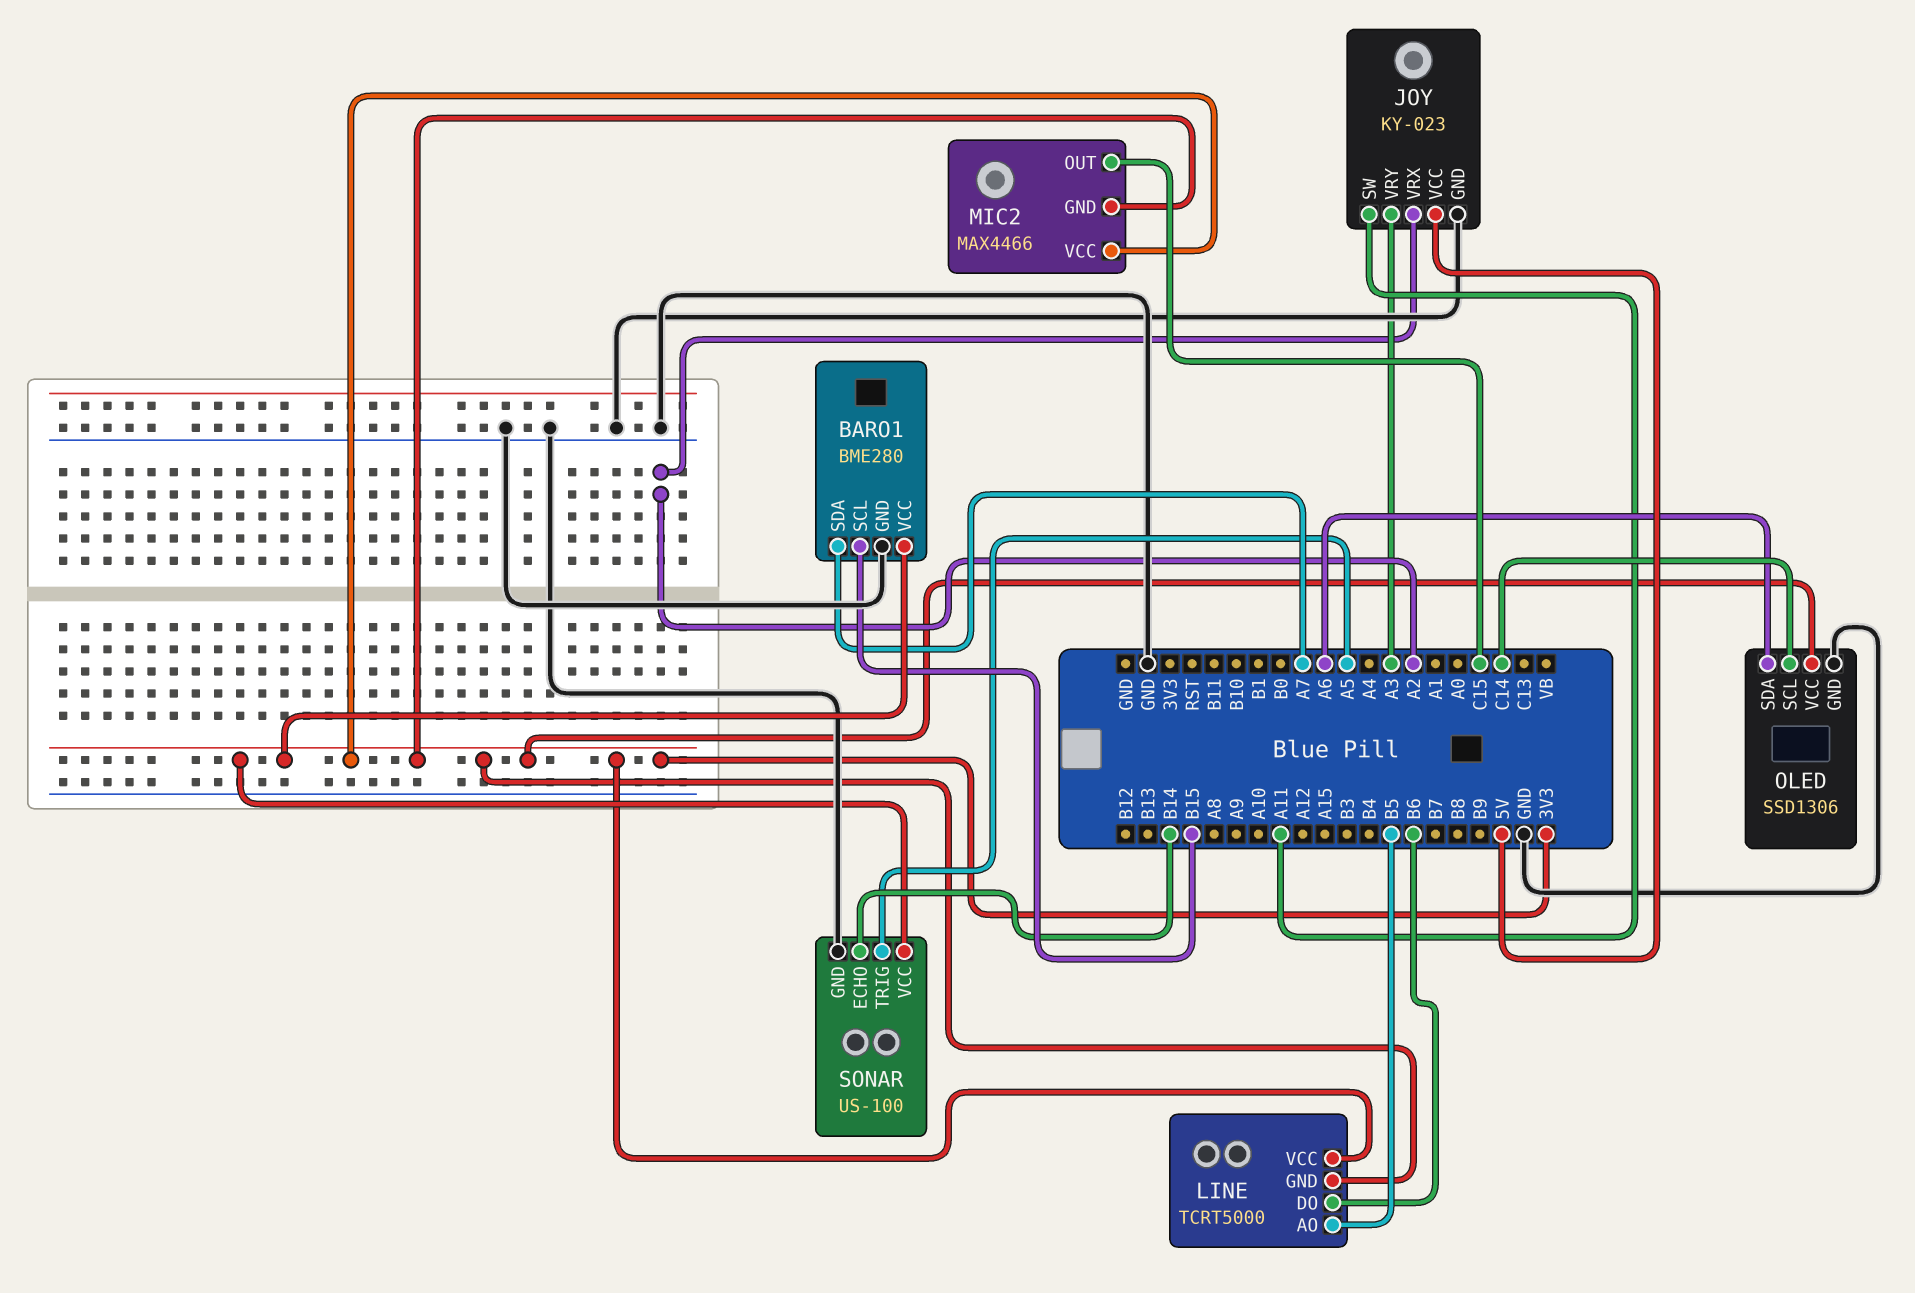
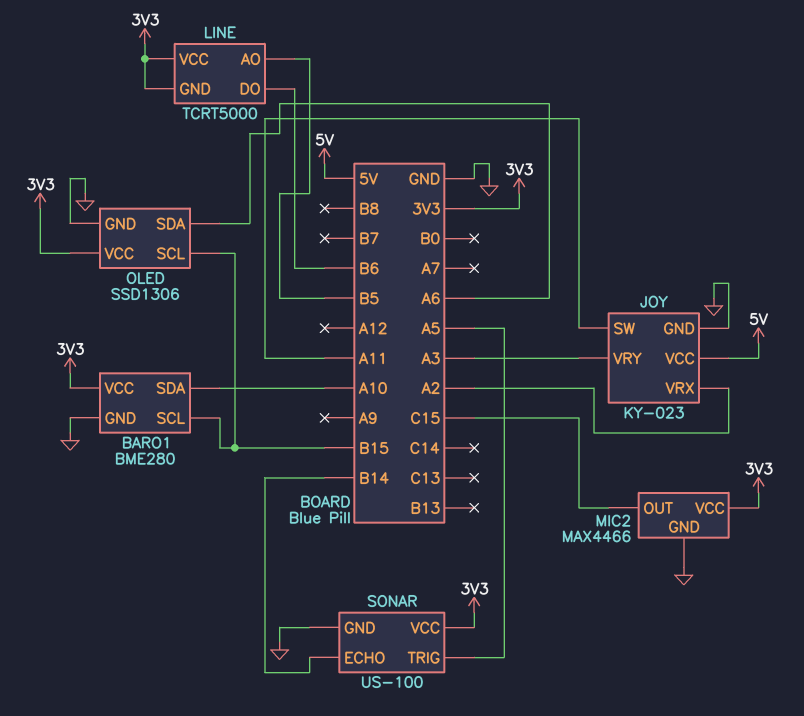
BARO1 pin SDA: A7 -> A10
MIC2 pin GND: 3V3 -> GND
OLED pin SCL: C14 -> B15

